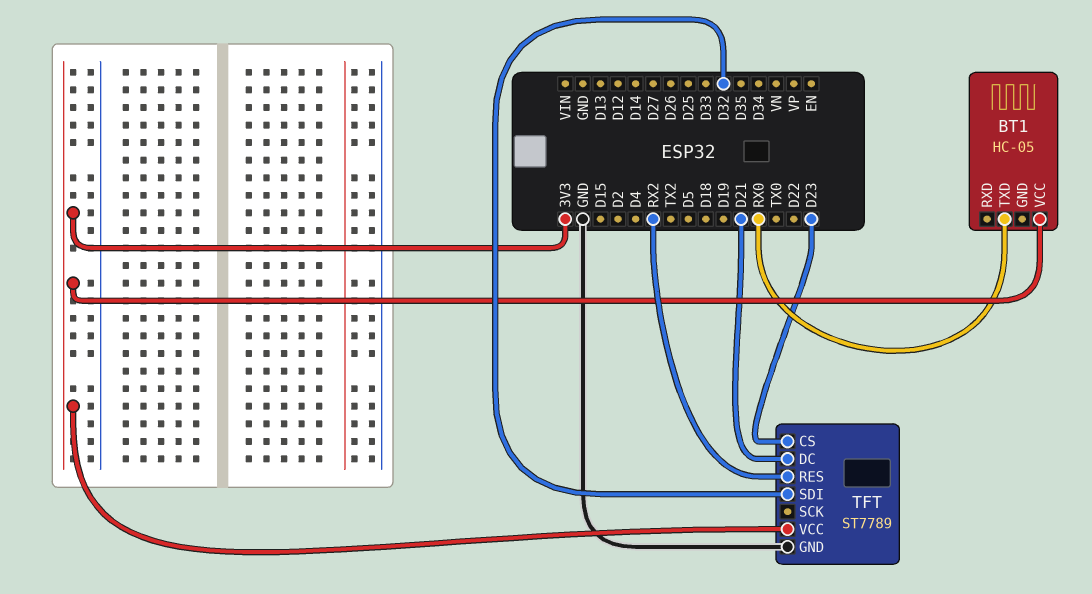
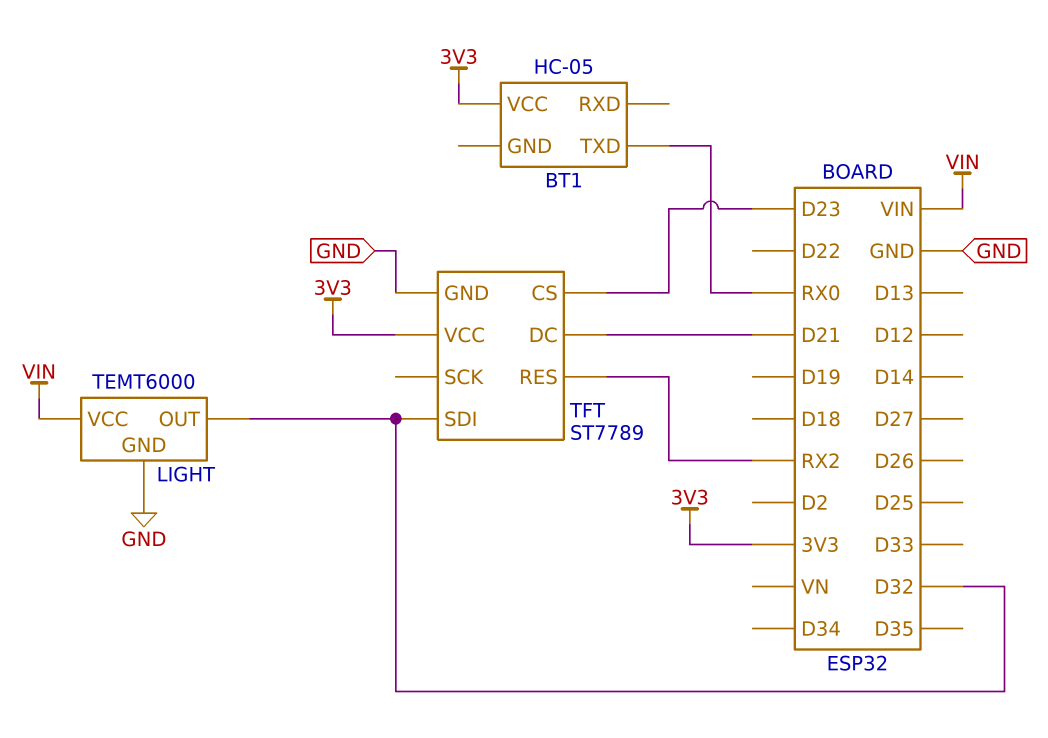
LIGHT: none -> TEMT6000
LIGHT pin GND: none -> GND
LIGHT pin OUT: none -> D32
LIGHT pin VCC: none -> VIN

